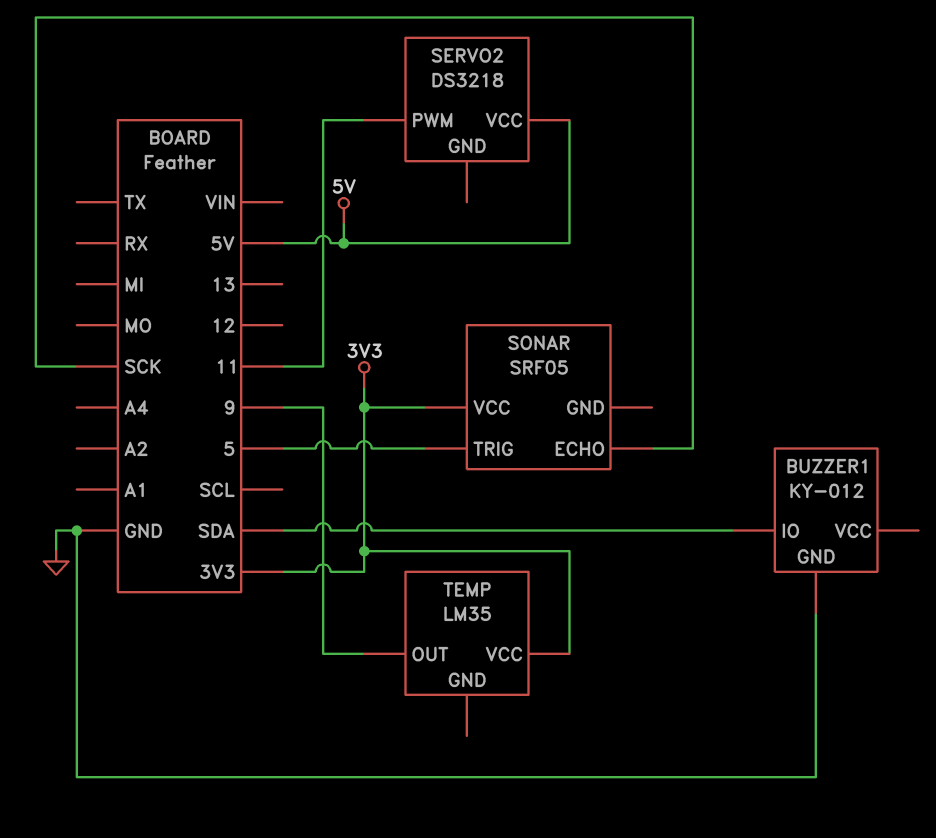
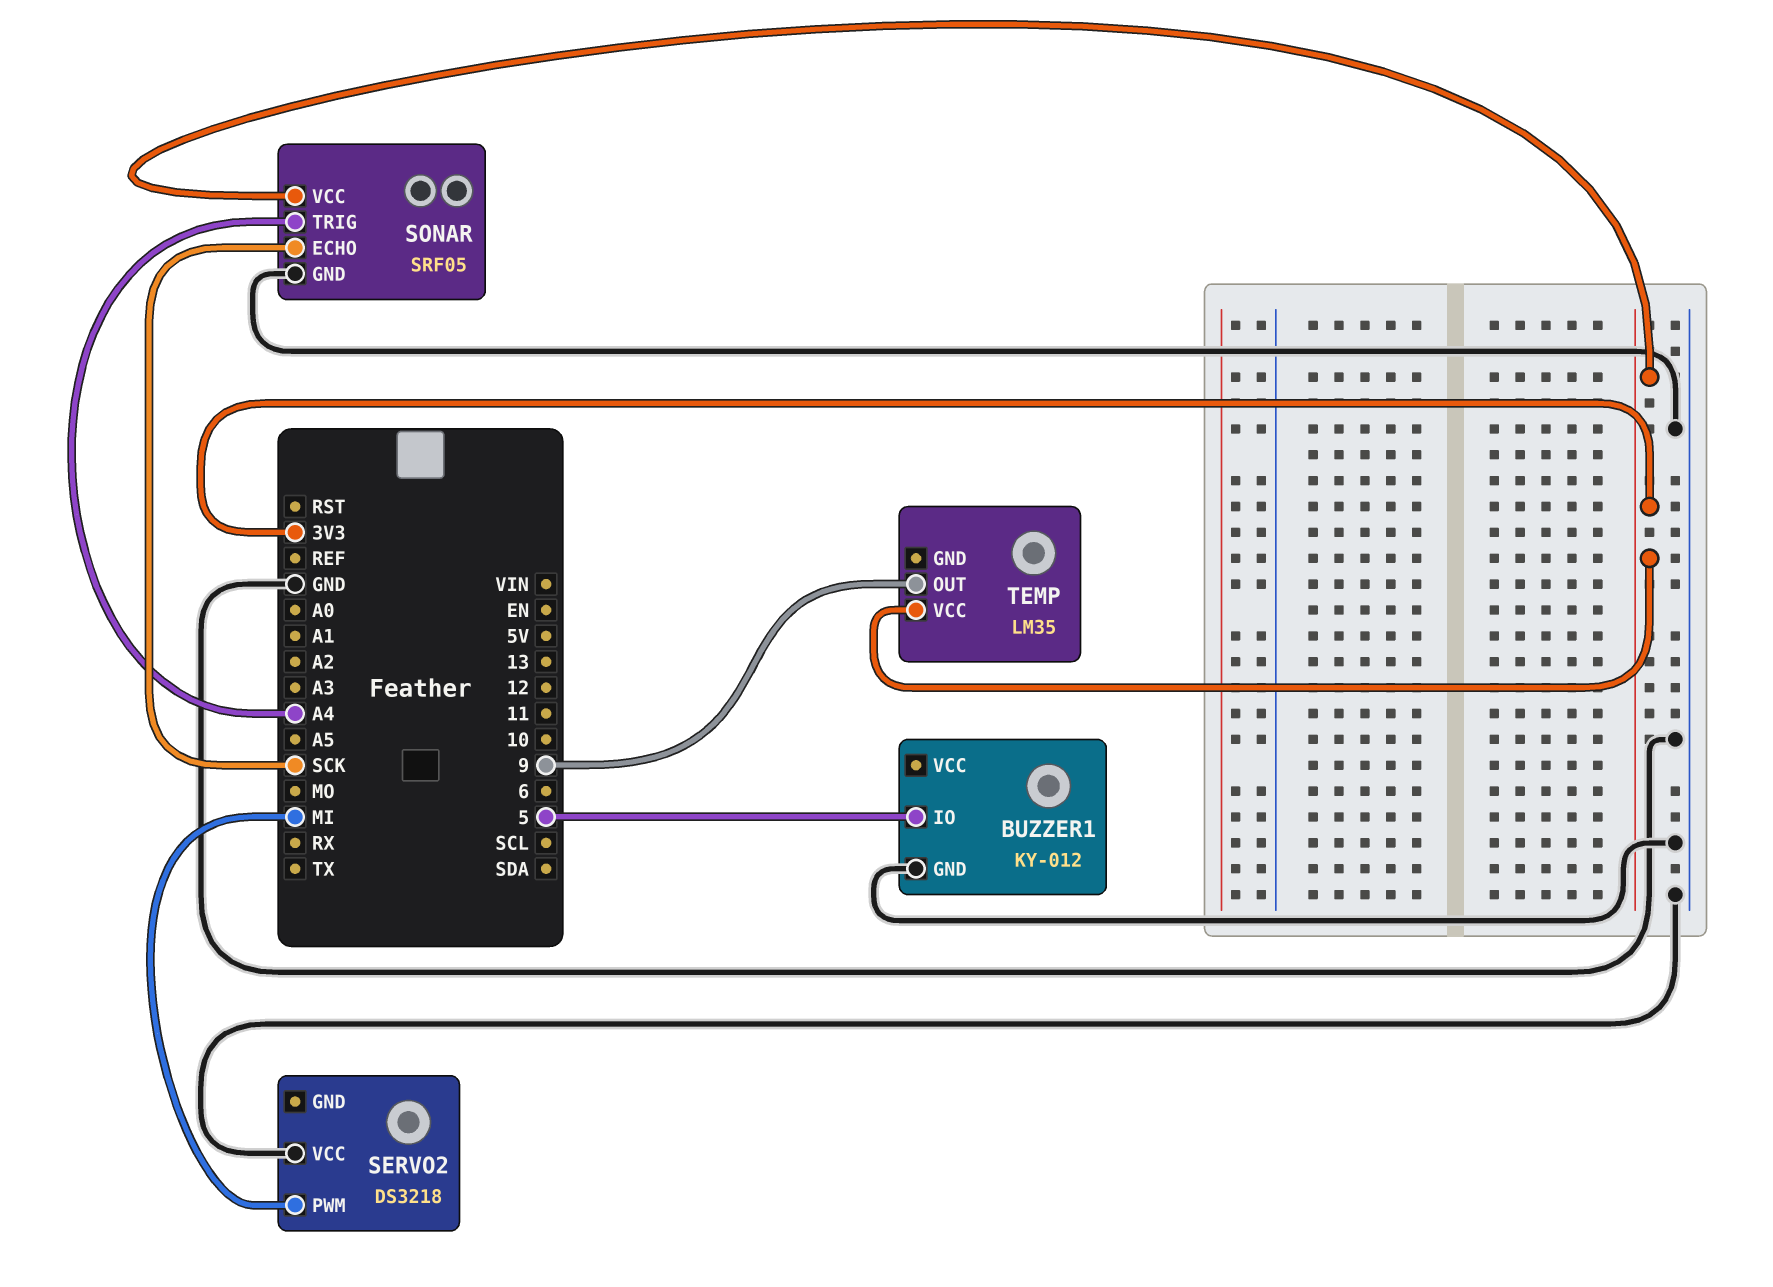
BUZZER1 pin IO: SDA -> 5
SERVO2 pin PWM: 11 -> MI
SERVO2 pin VCC: 5V -> GND
SONAR pin GND: none -> GND
SONAR pin TRIG: 5 -> A4

